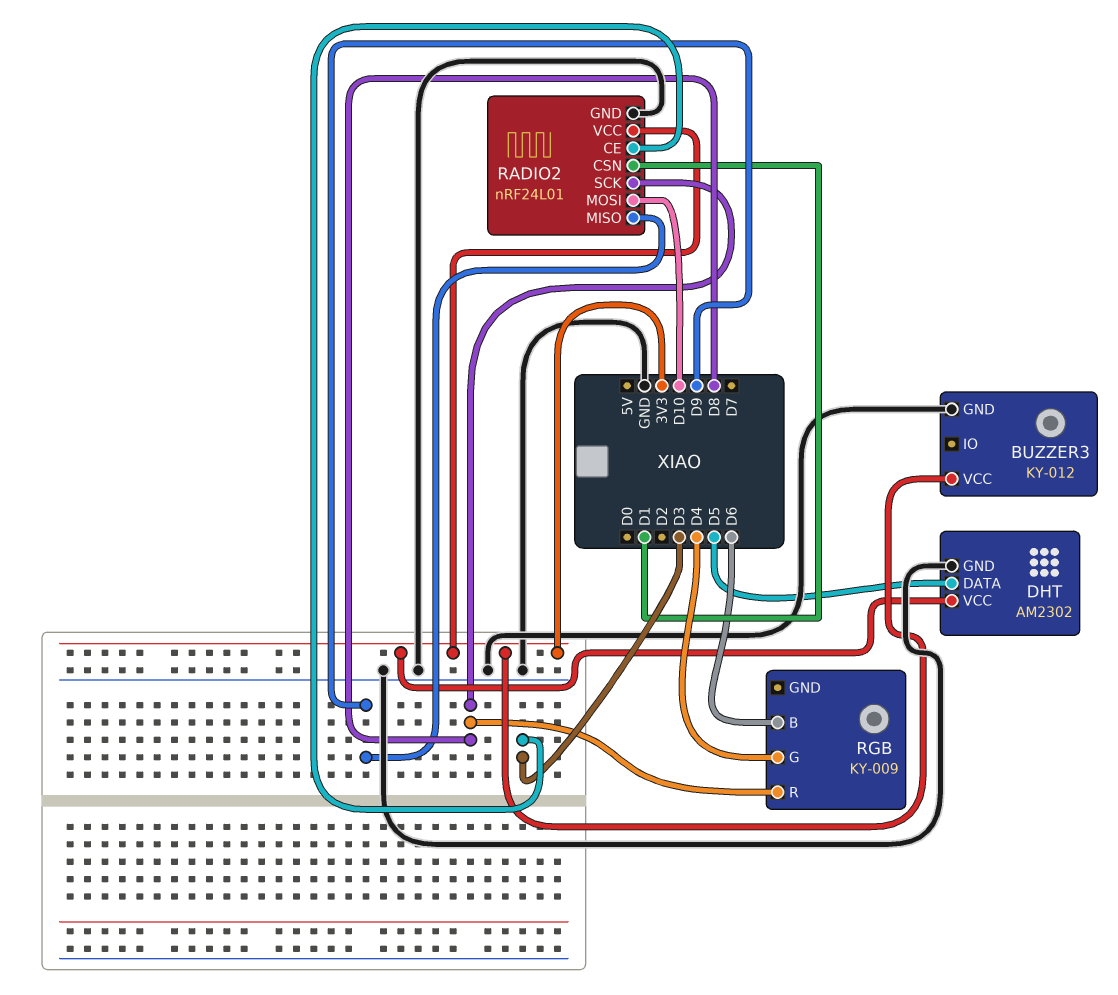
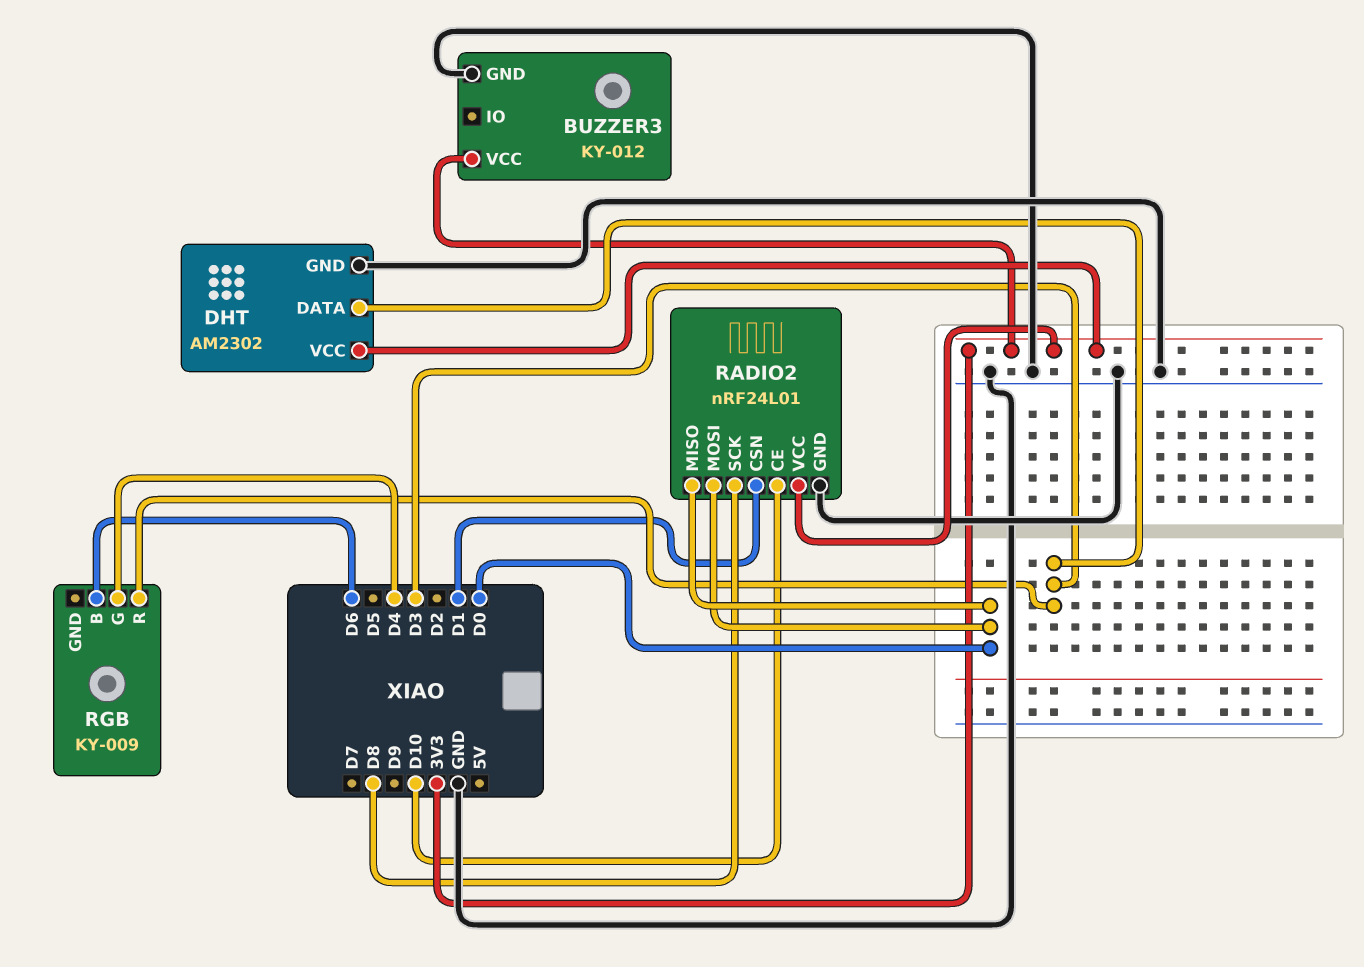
DHT pin DATA: D5 -> D3
RADIO2 pin CE: D3 -> D10
RADIO2 pin MISO: D9 -> D0
RADIO2 pin MOSI: D10 -> D0
RGB pin R: D8 -> D3

